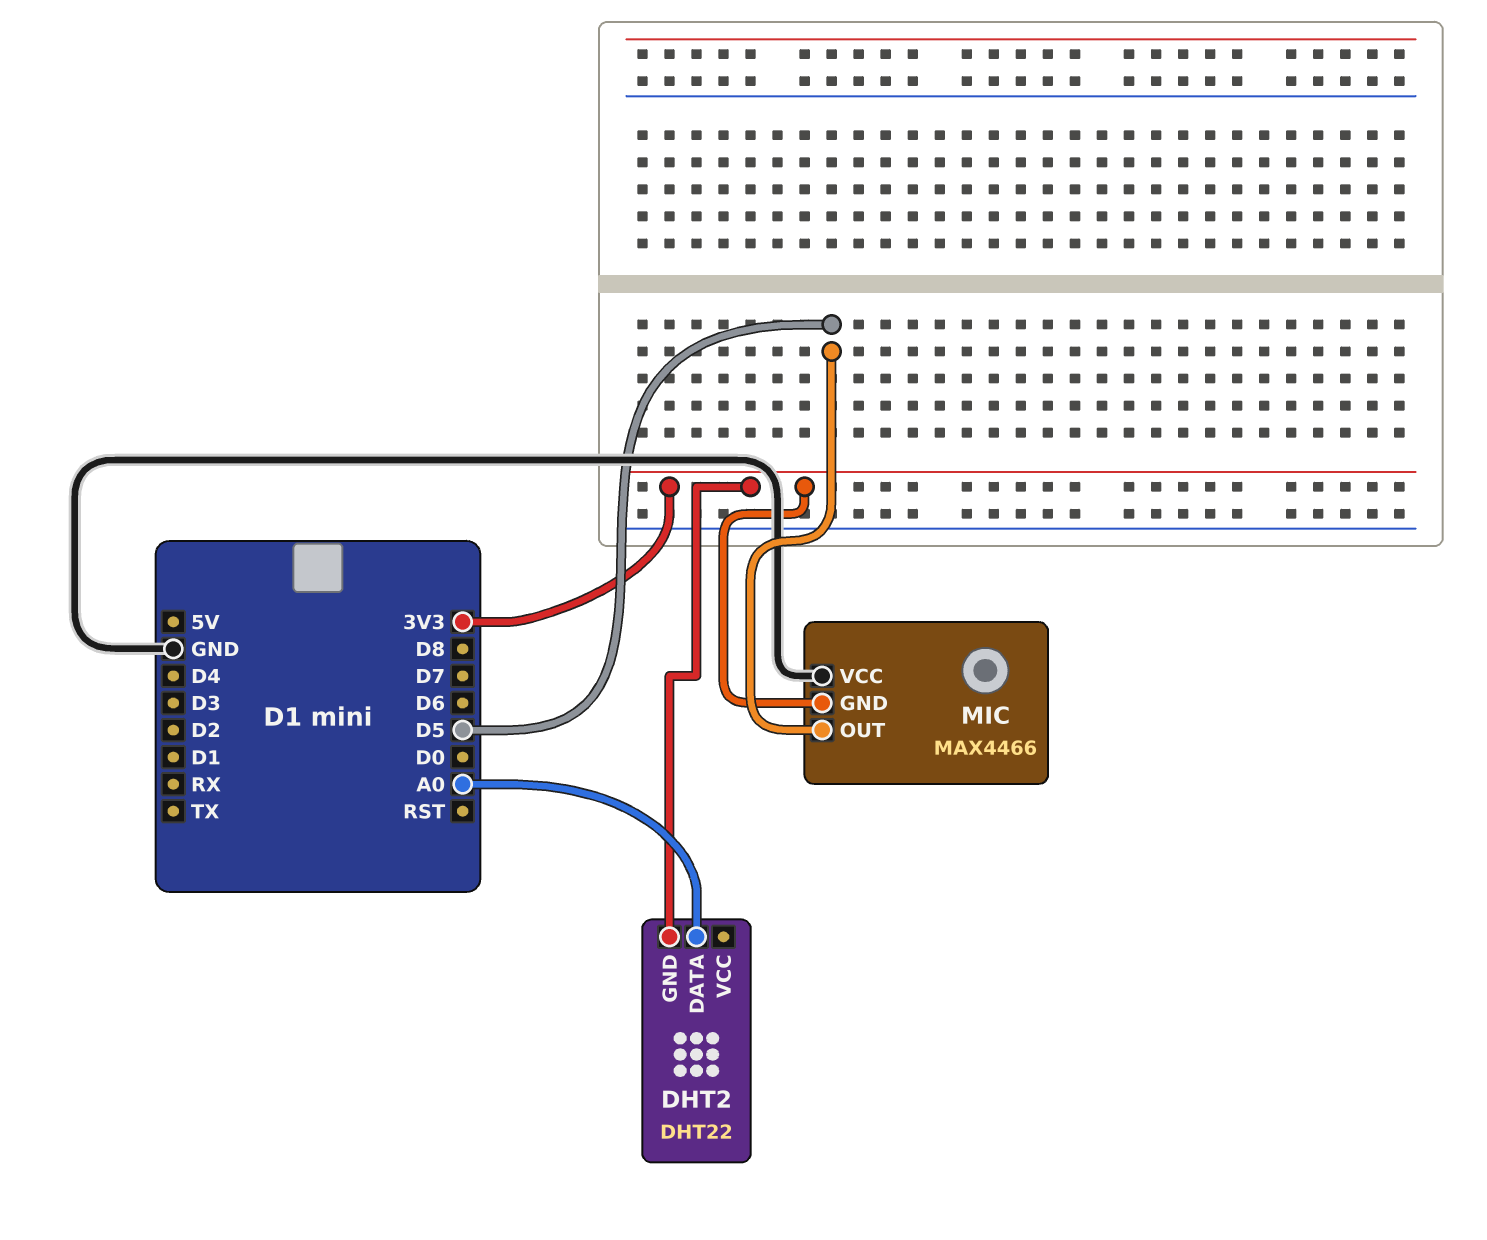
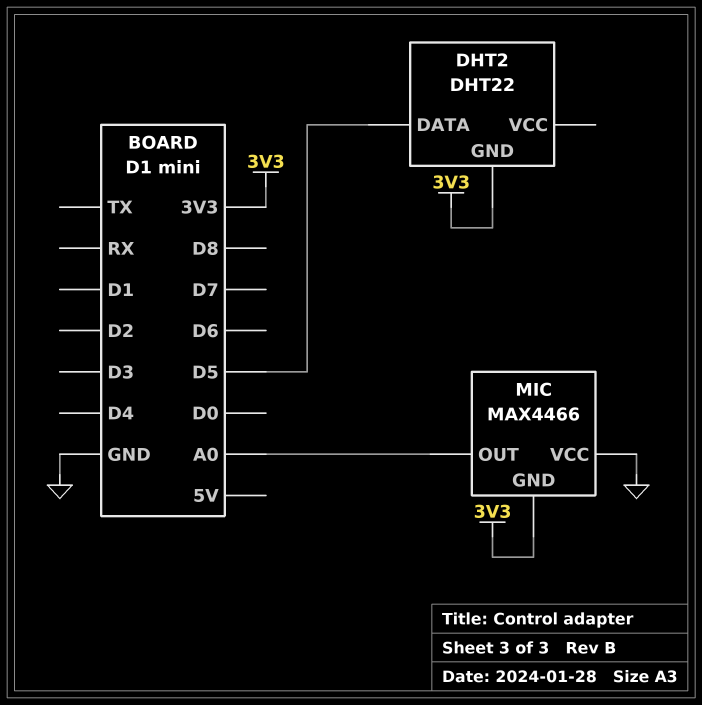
DHT2 pin DATA: A0 -> D5
MIC pin OUT: D5 -> A0

